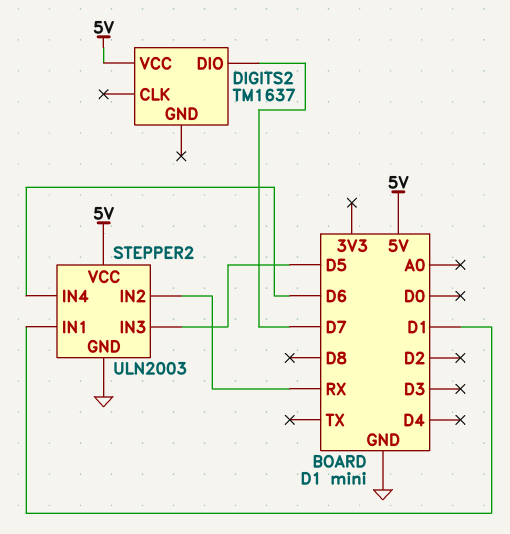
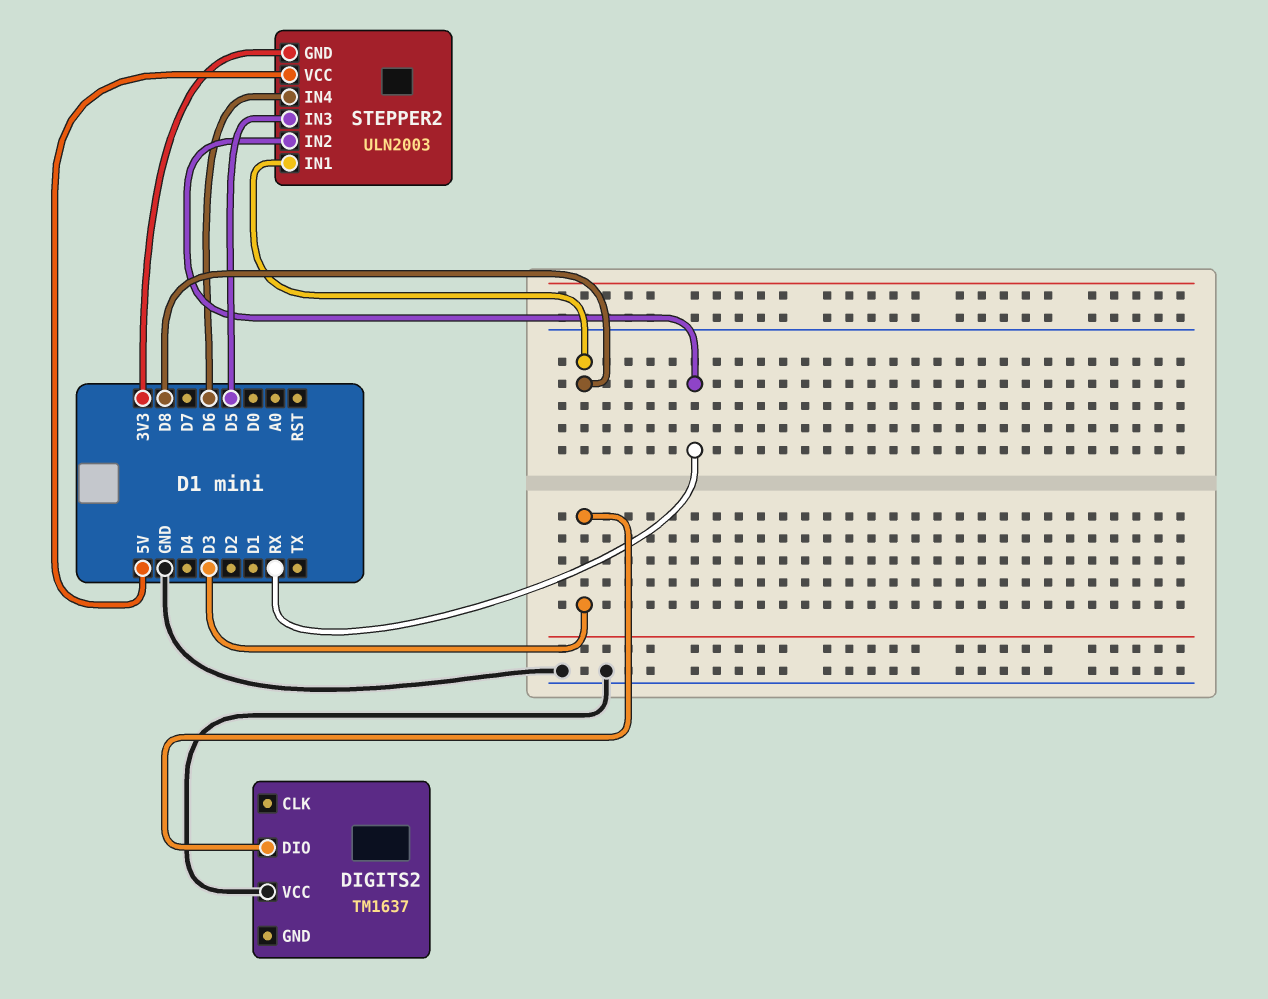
DIGITS2 pin DIO: D7 -> D3
DIGITS2 pin VCC: 5V -> GND
STEPPER2 pin GND: GND -> 3V3
STEPPER2 pin IN1: D1 -> D8

